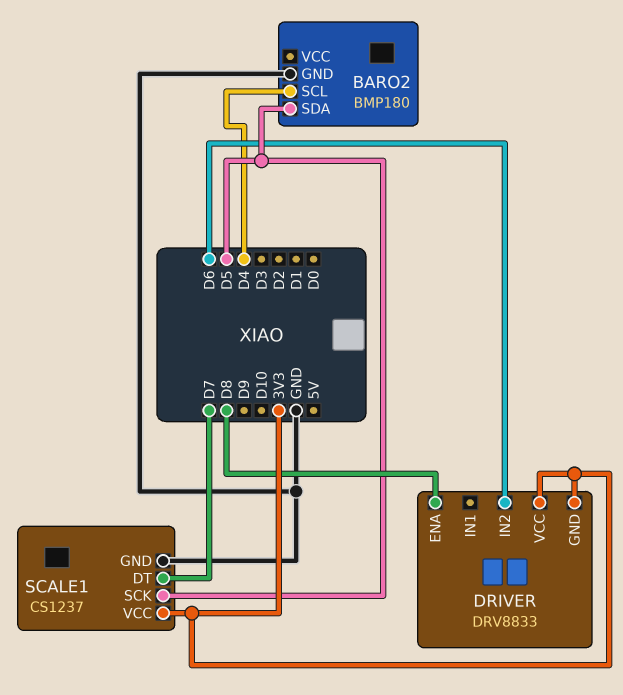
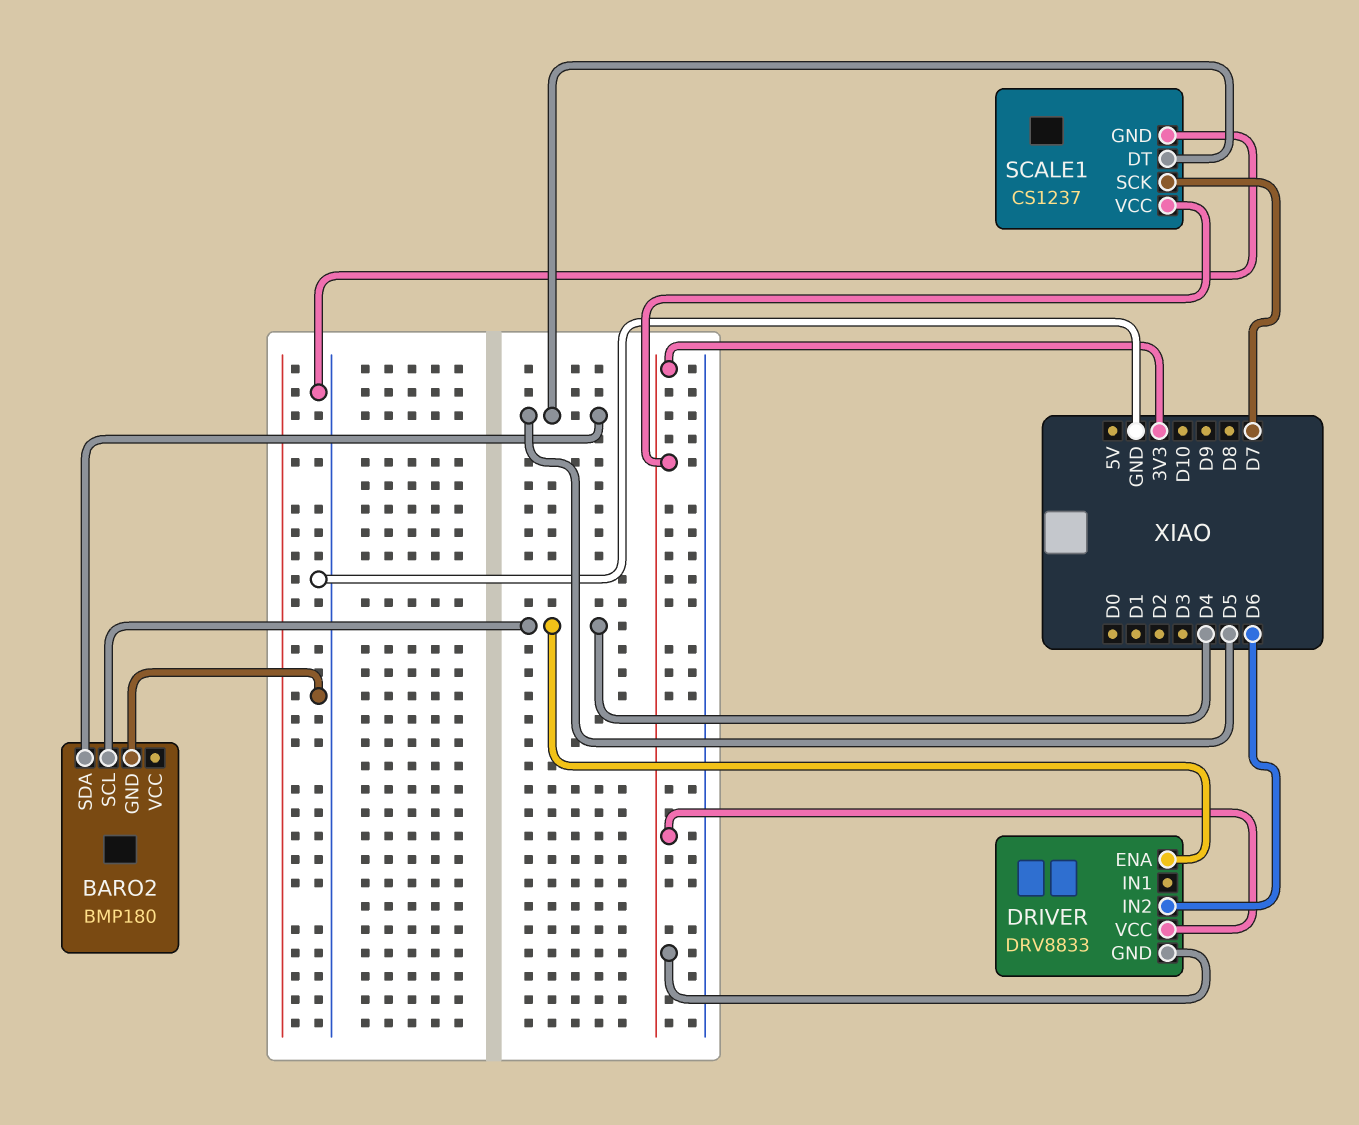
DRIVER pin ENA: D8 -> D4
SCALE1 pin DT: D7 -> D5
SCALE1 pin SCK: D5 -> D7

